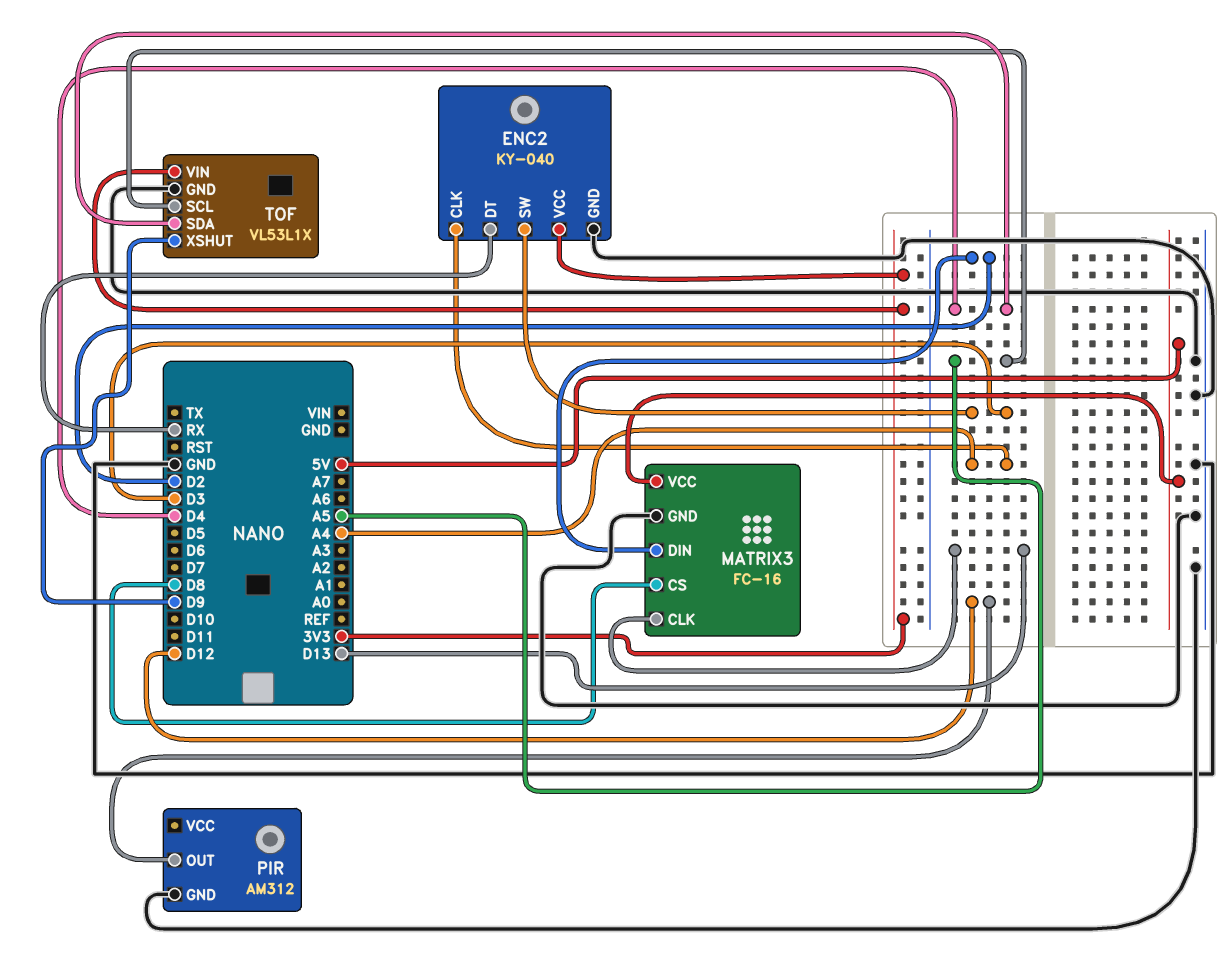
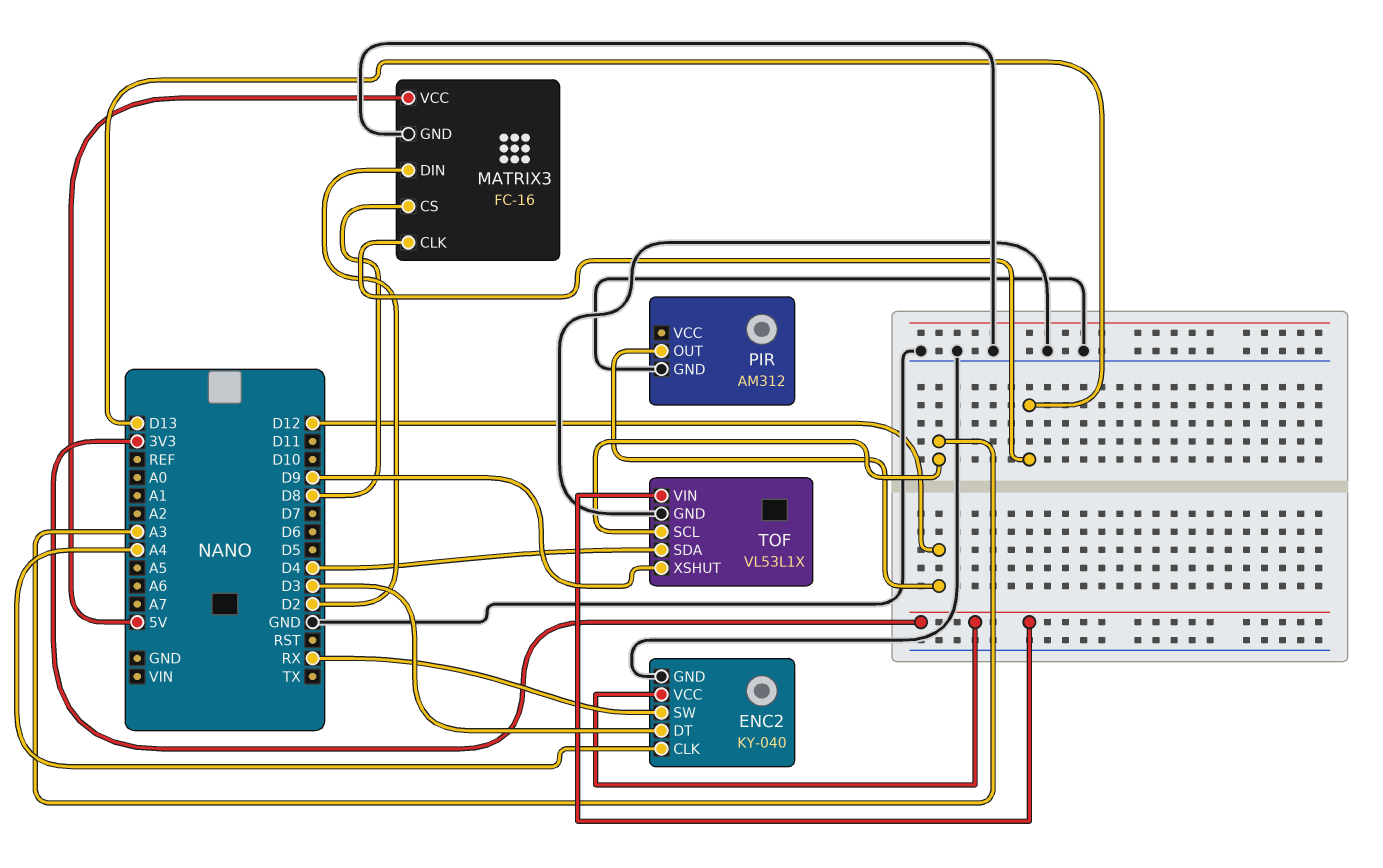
ENC2 pin DT: RX -> D3
ENC2 pin SW: D3 -> RX
TOF pin SCL: A5 -> A3

